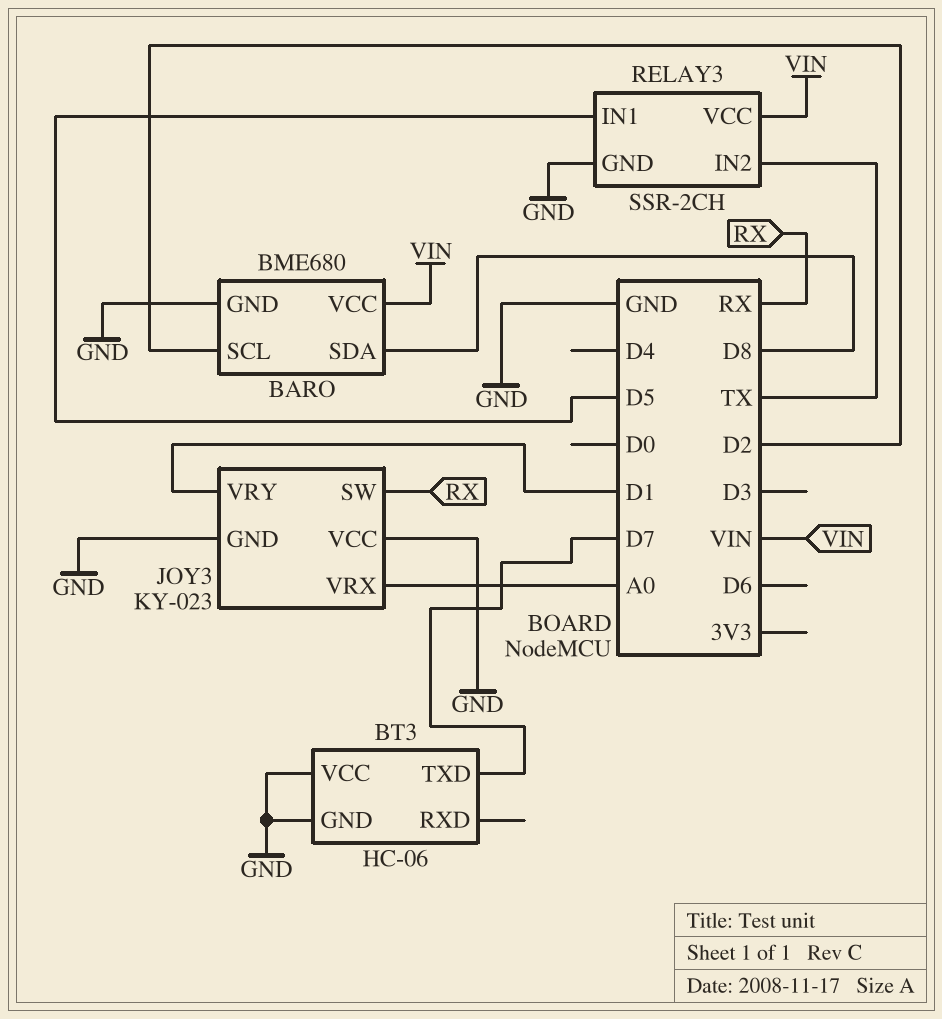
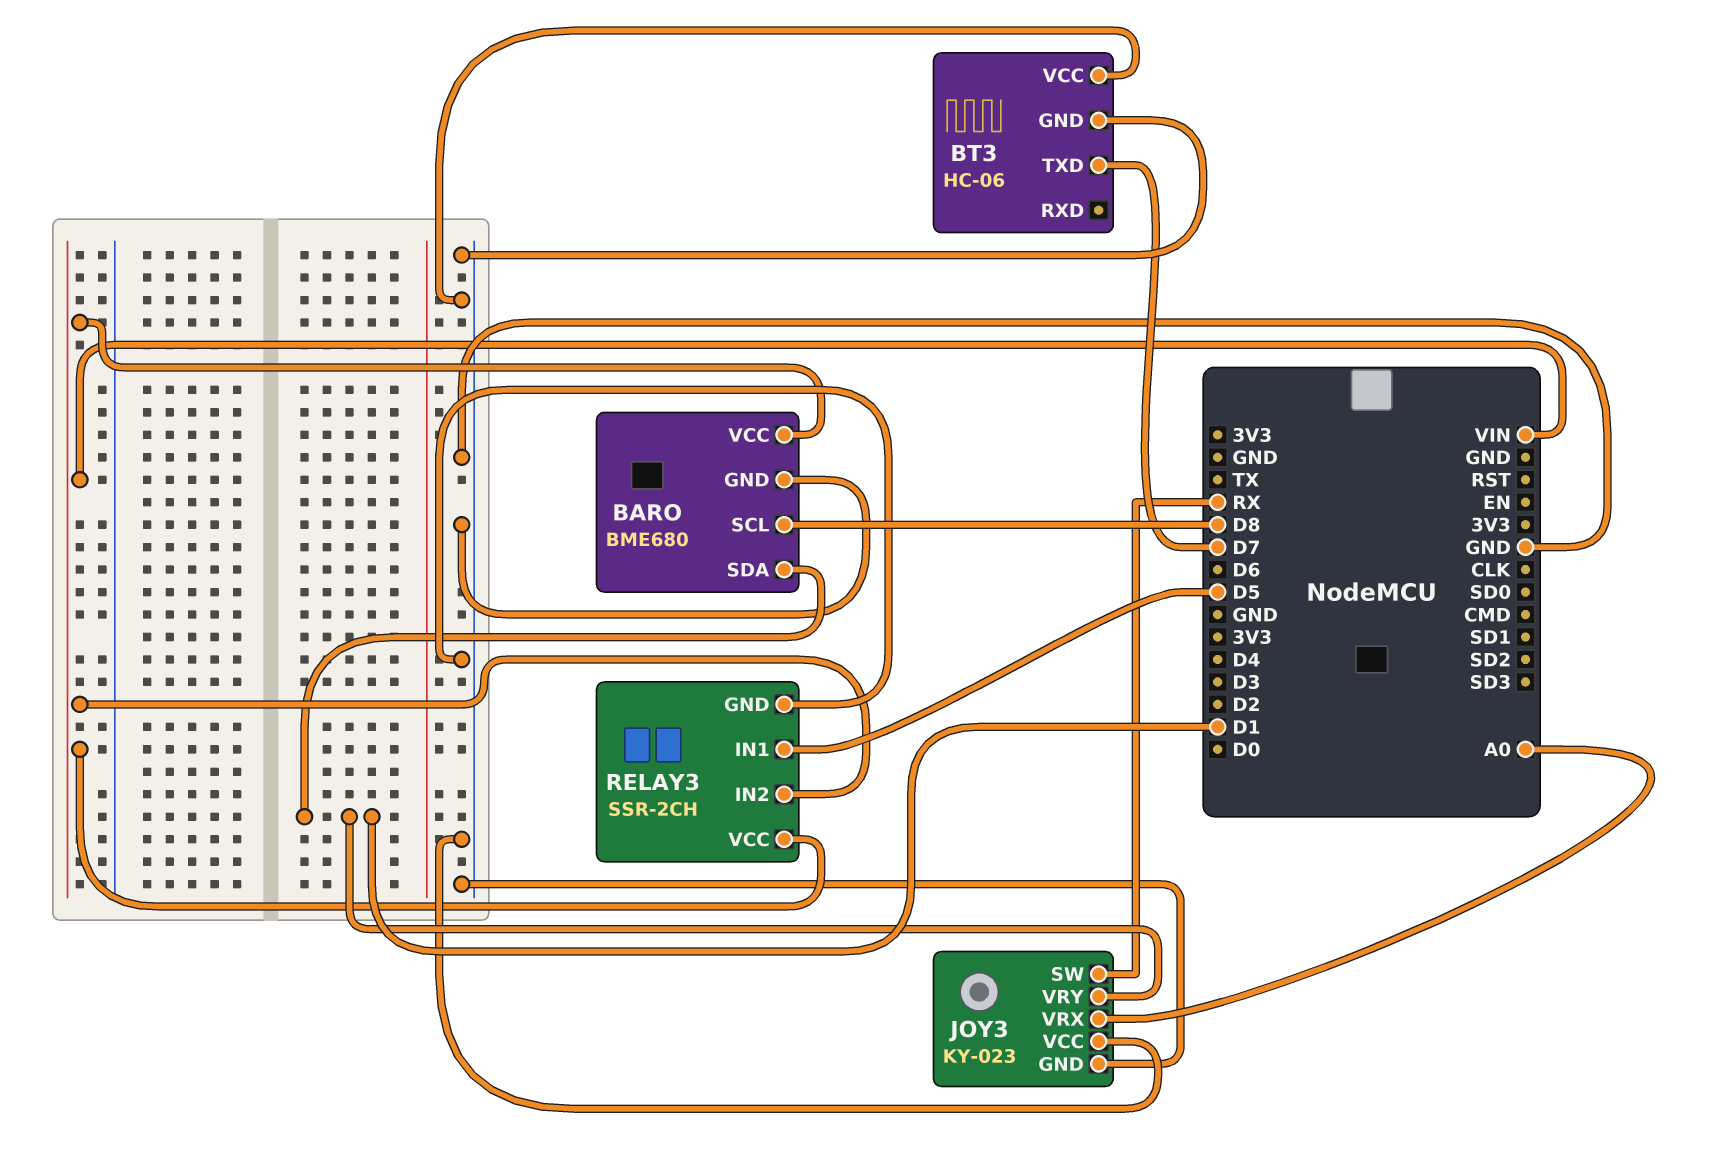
BARO pin SCL: D2 -> D8
BARO pin SDA: D8 -> D1
RELAY3 pin IN2: TX -> VIN

